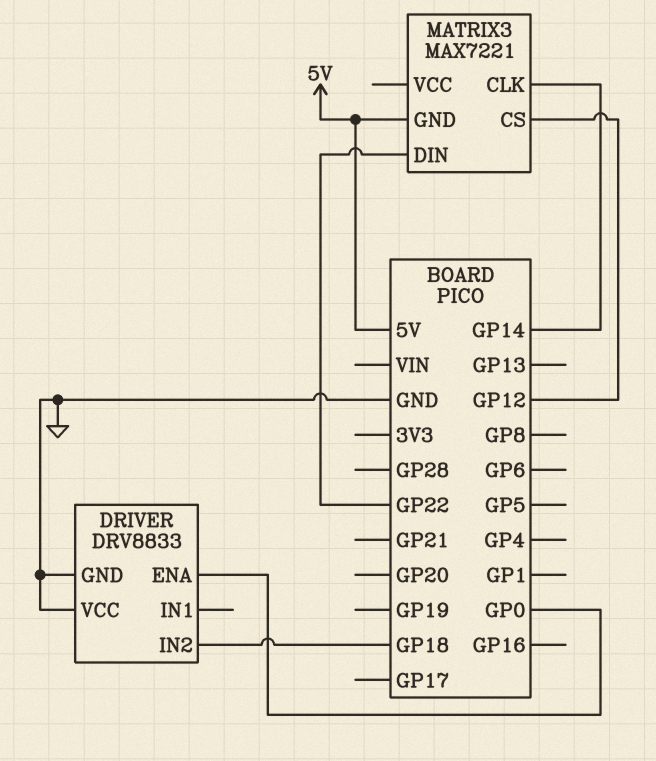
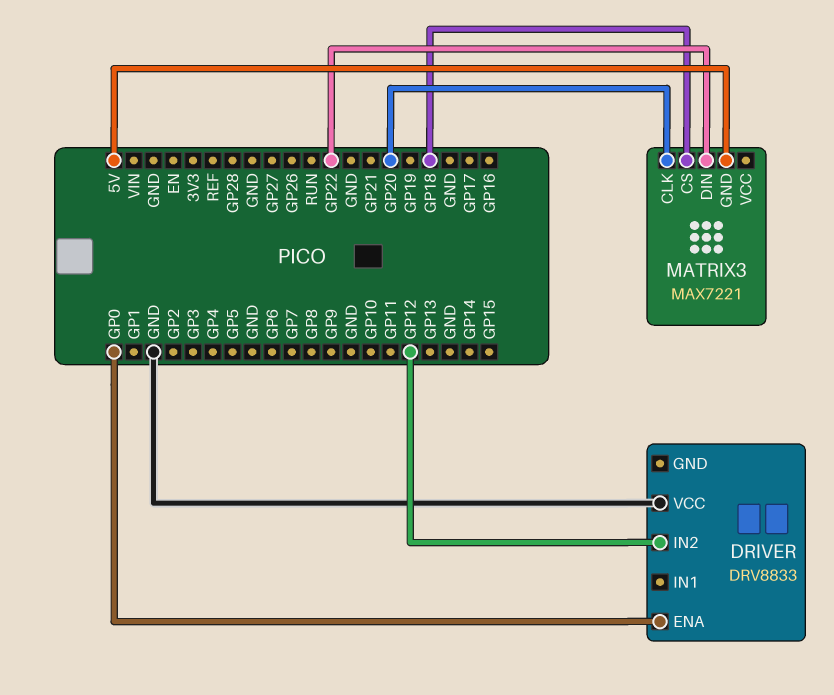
DRIVER pin GND: GND -> none
DRIVER pin IN2: GP18 -> GP12
MATRIX3 pin CLK: GP14 -> GP20
MATRIX3 pin CS: GP12 -> GP18

